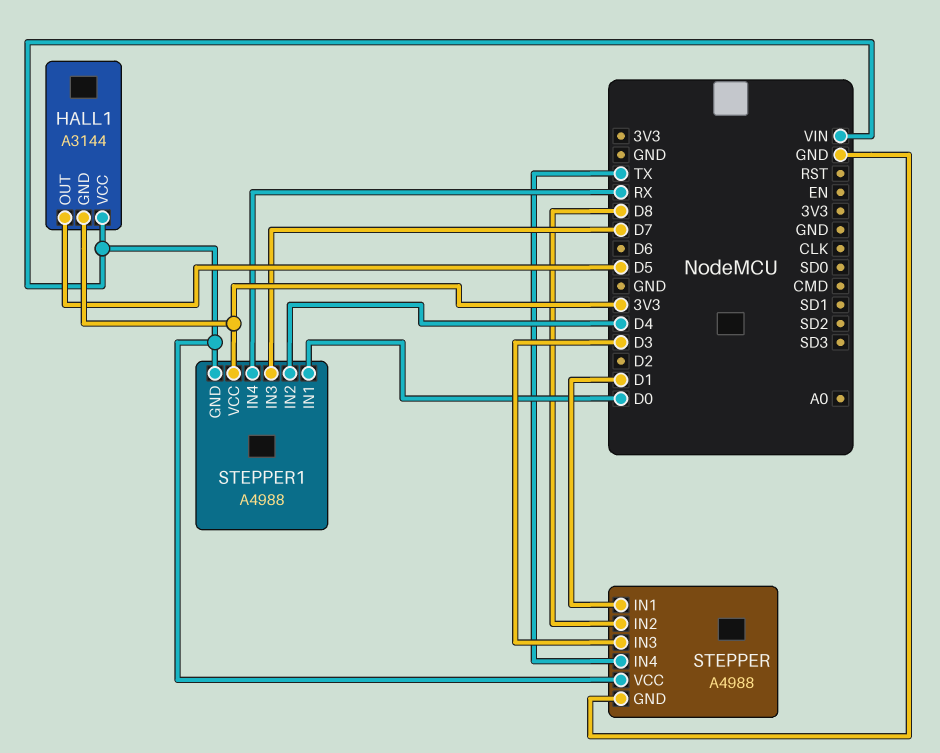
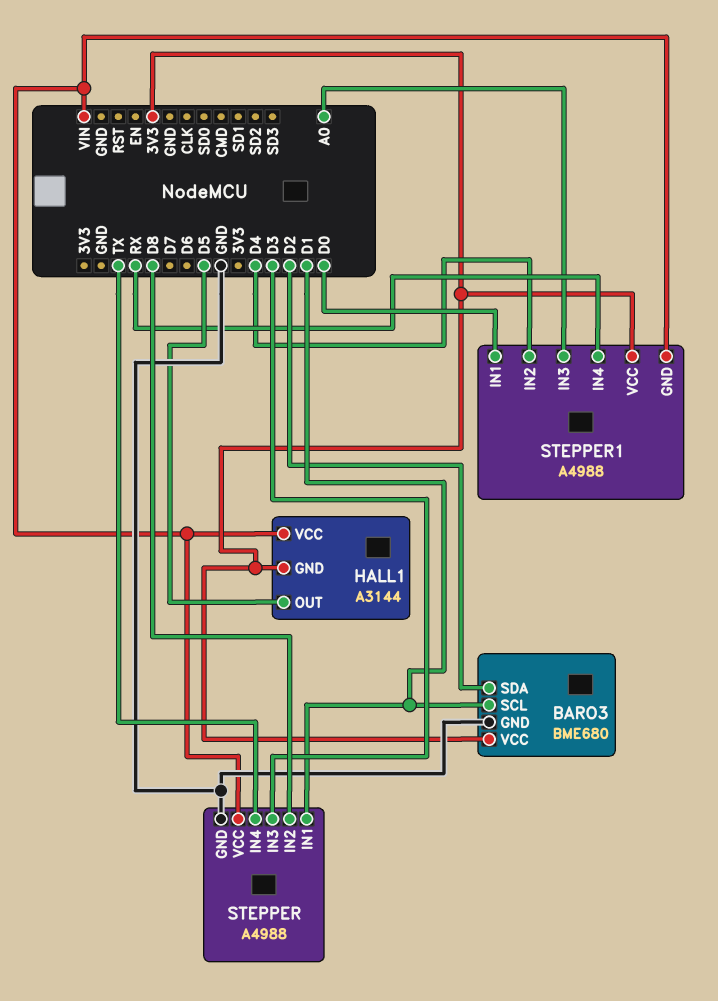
BARO3: none -> BME680
BARO3 pin GND: none -> GND
BARO3 pin SCL: none -> D1
BARO3 pin SDA: none -> D2
BARO3 pin VCC: none -> 3V3
STEPPER1 pin IN3: D7 -> A0

